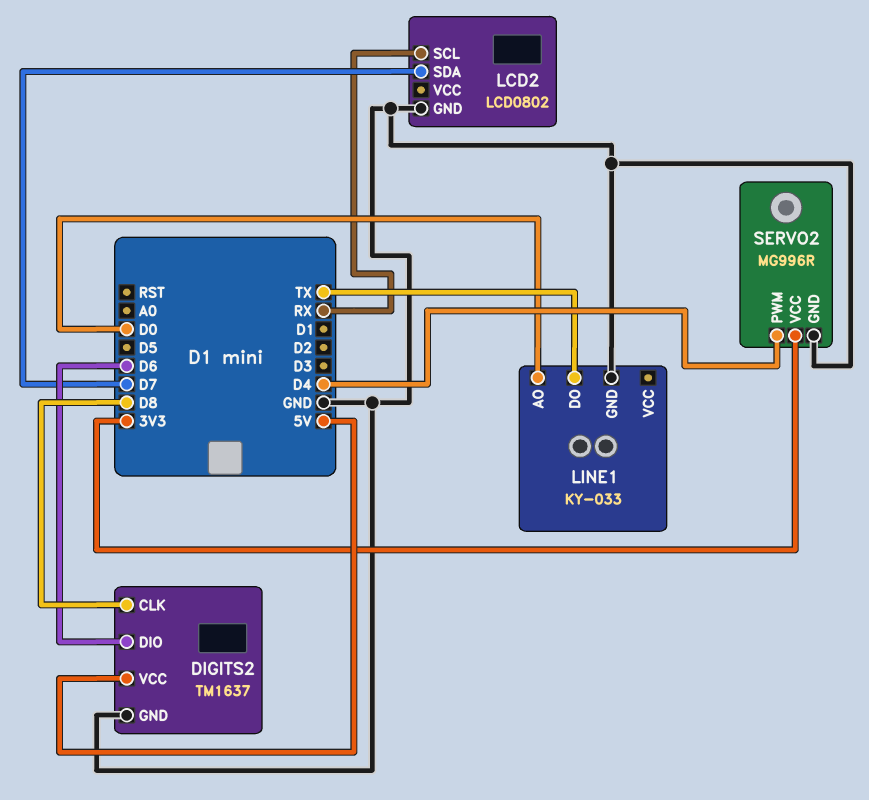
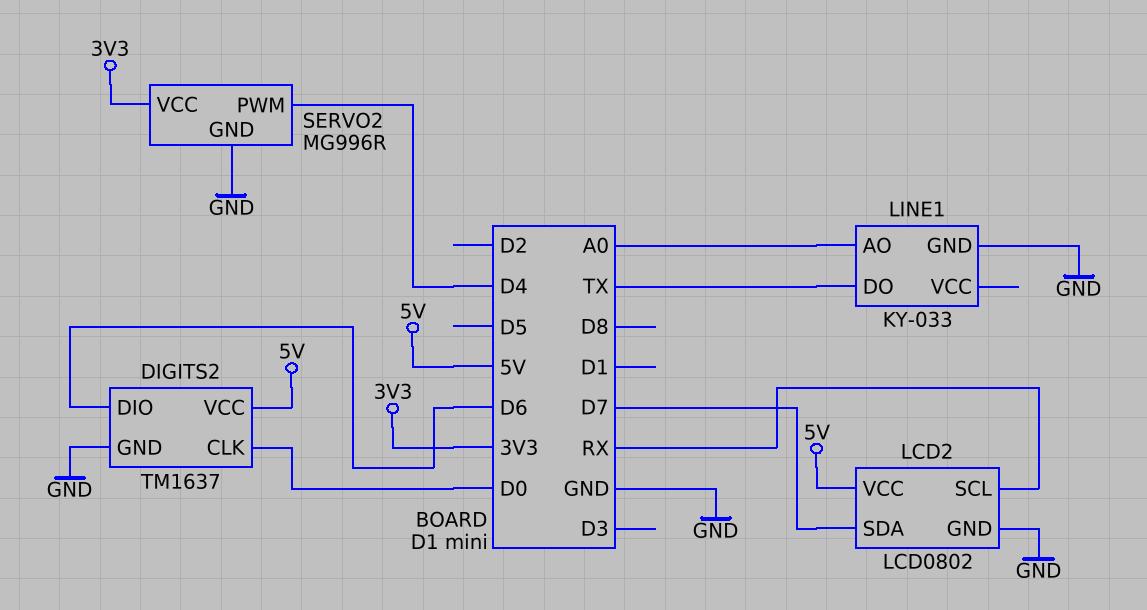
DIGITS2 pin CLK: D8 -> D0
LCD2 pin VCC: none -> 5V
LINE1 pin AO: D0 -> A0

